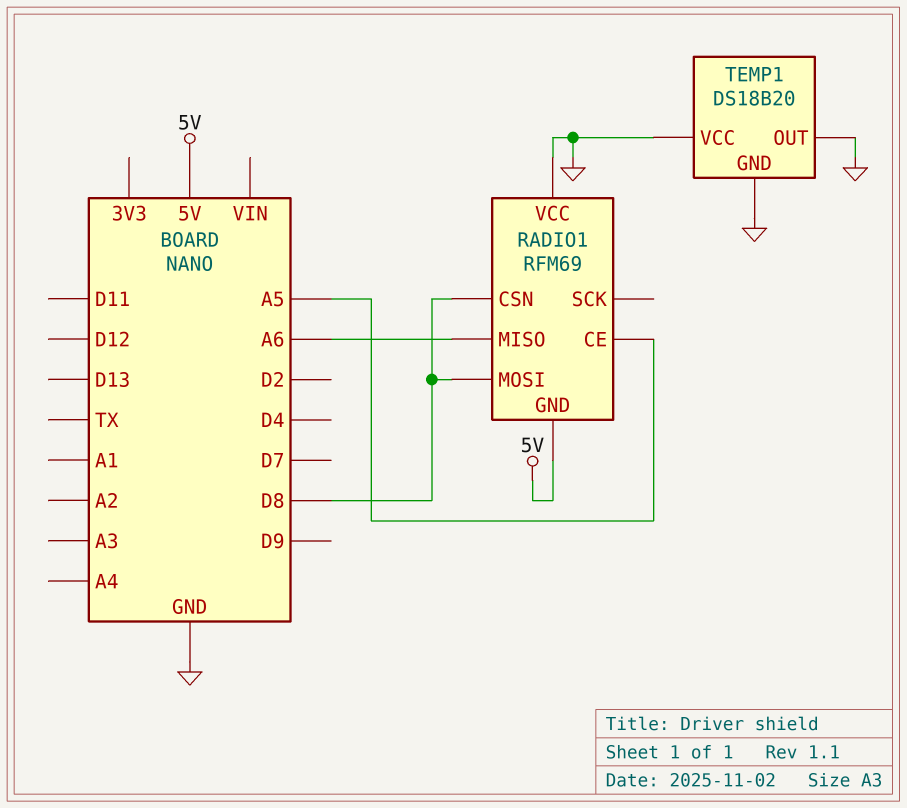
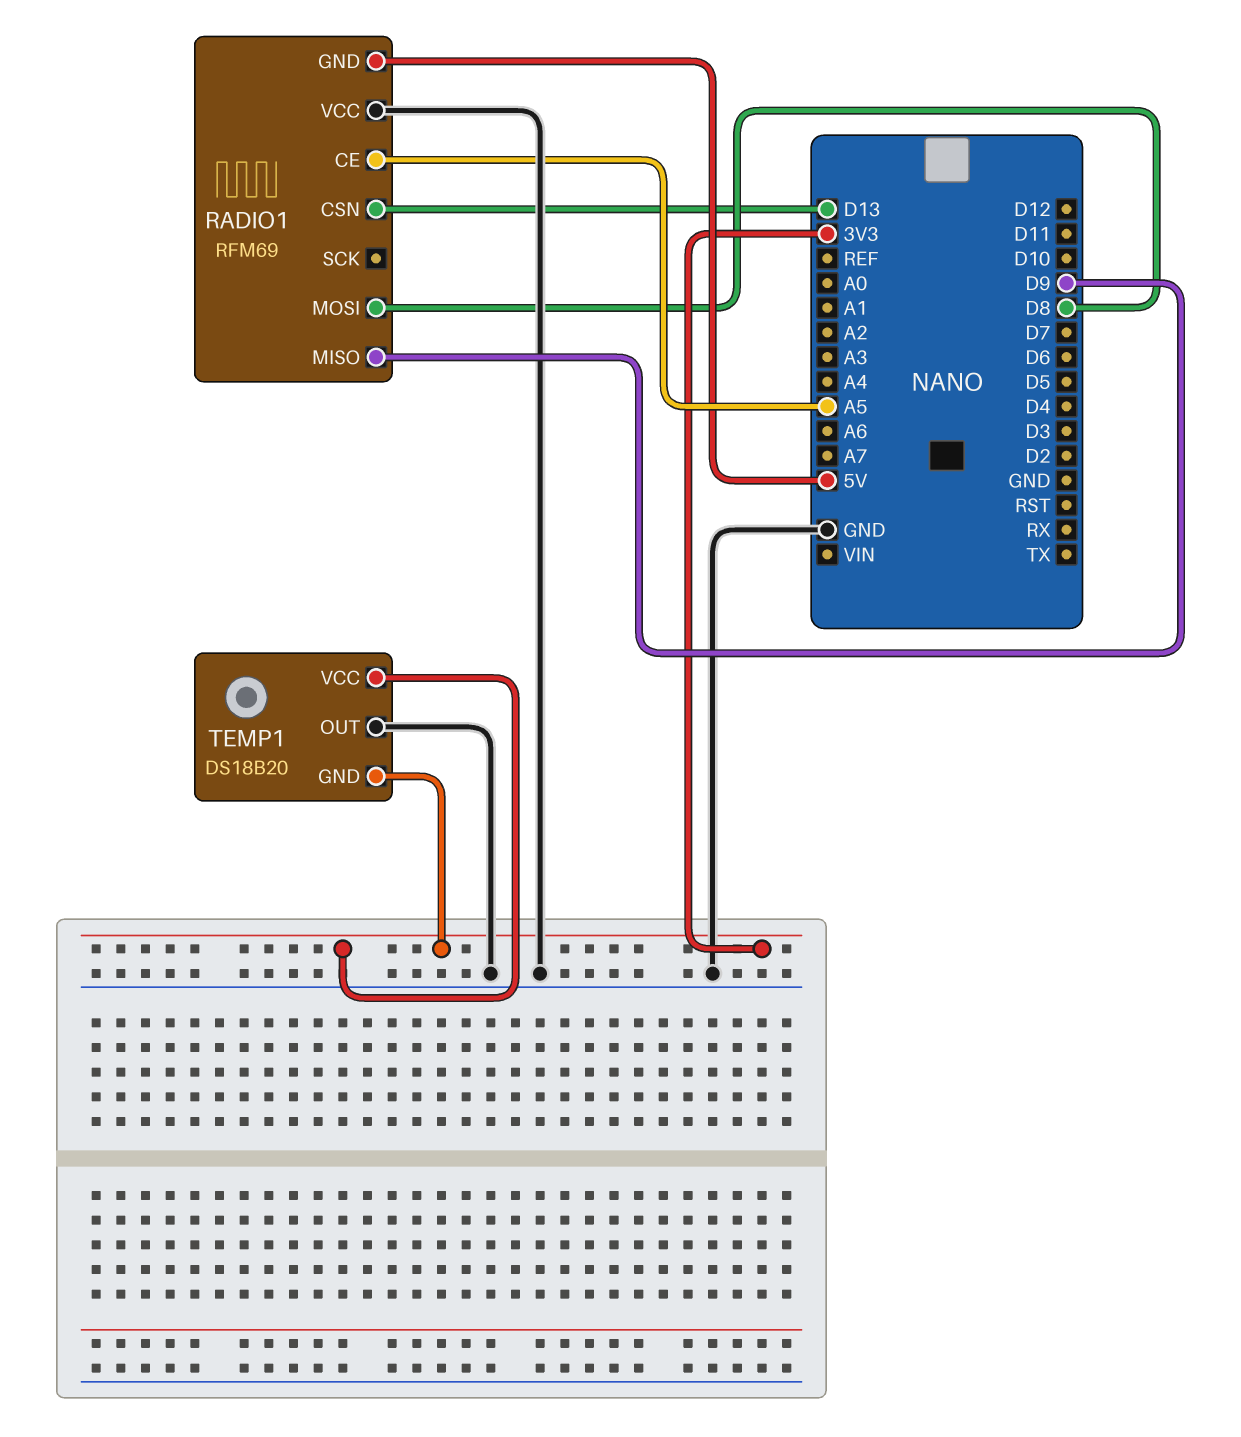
RADIO1 pin CSN: D8 -> D13
RADIO1 pin MISO: A6 -> D9
TEMP1 pin GND: GND -> 3V3
TEMP1 pin VCC: GND -> 3V3

